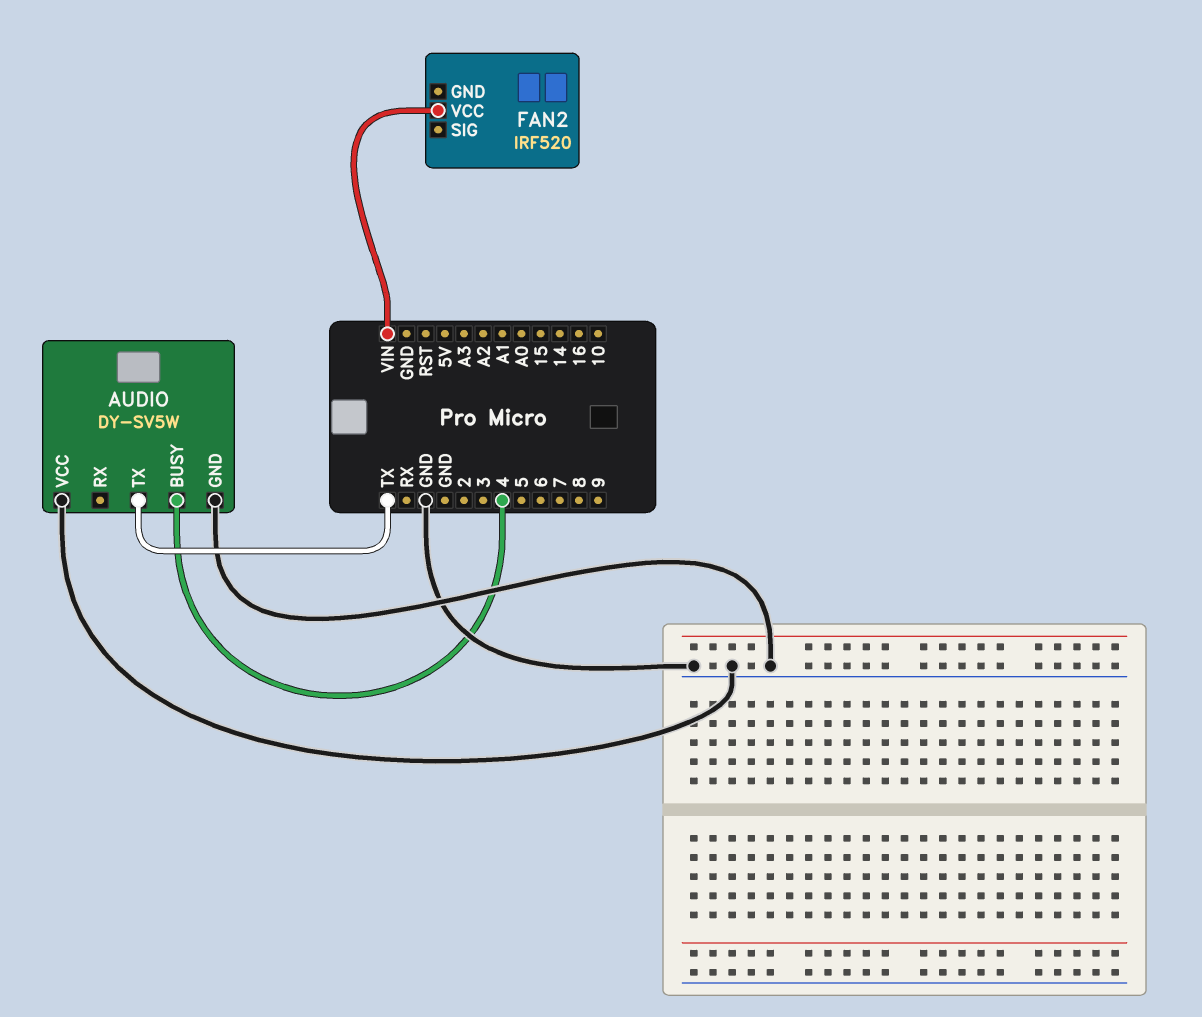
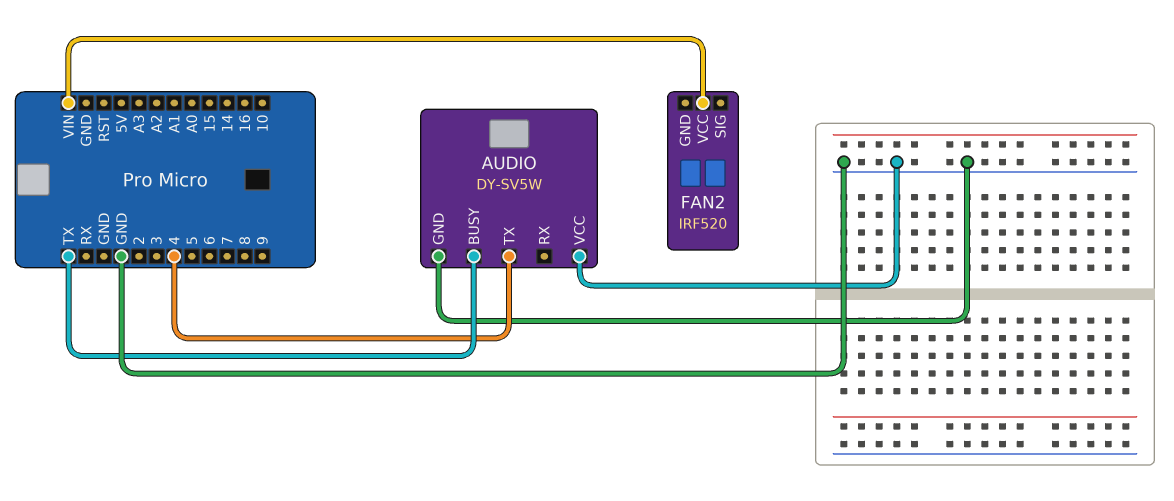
AUDIO pin BUSY: 4 -> TX
AUDIO pin TX: TX -> 4

